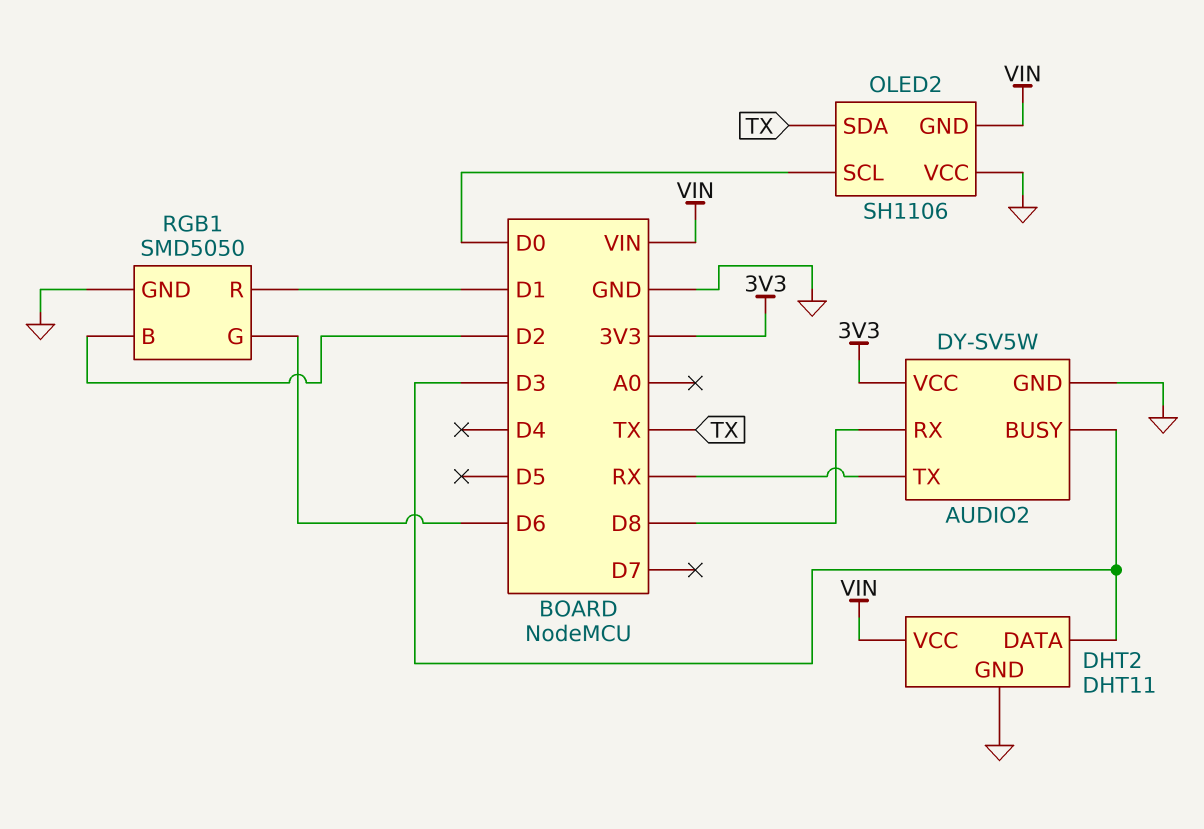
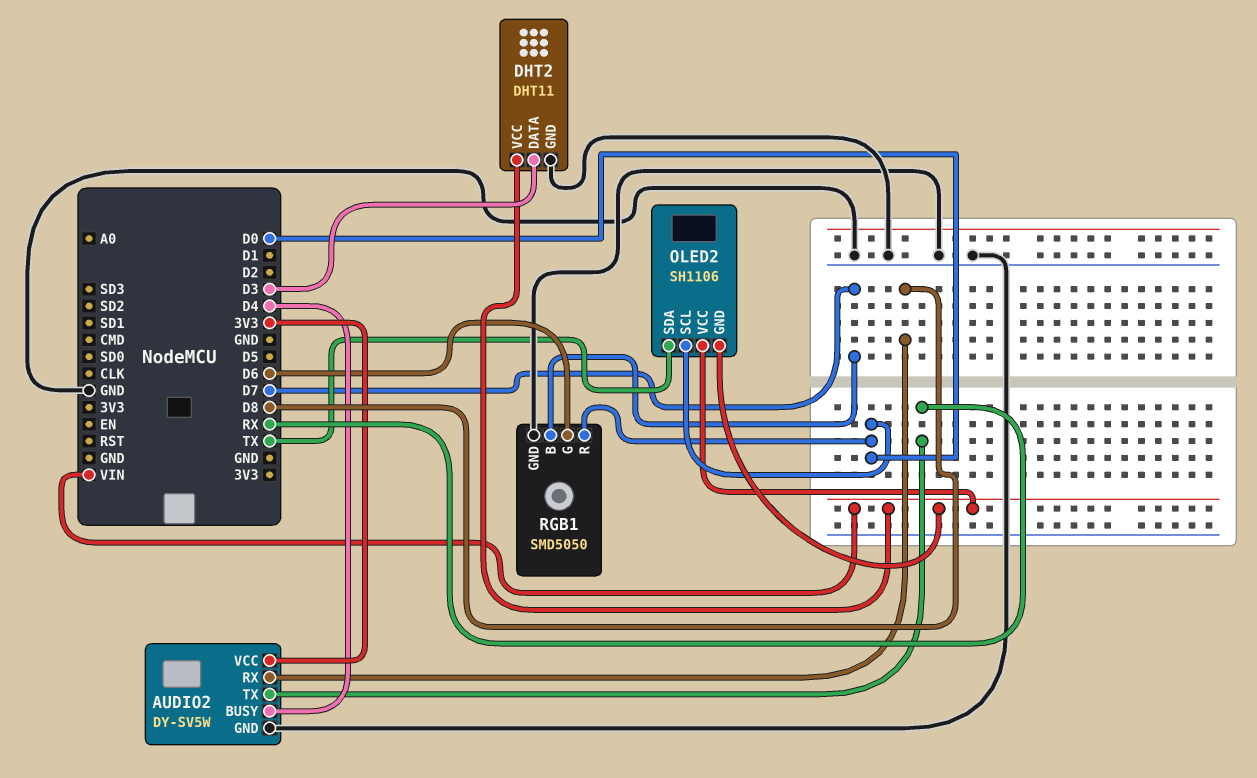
AUDIO2 pin BUSY: D3 -> D4
OLED2 pin VCC: GND -> VIN
RGB1 pin B: D2 -> D7
RGB1 pin R: D1 -> D0

